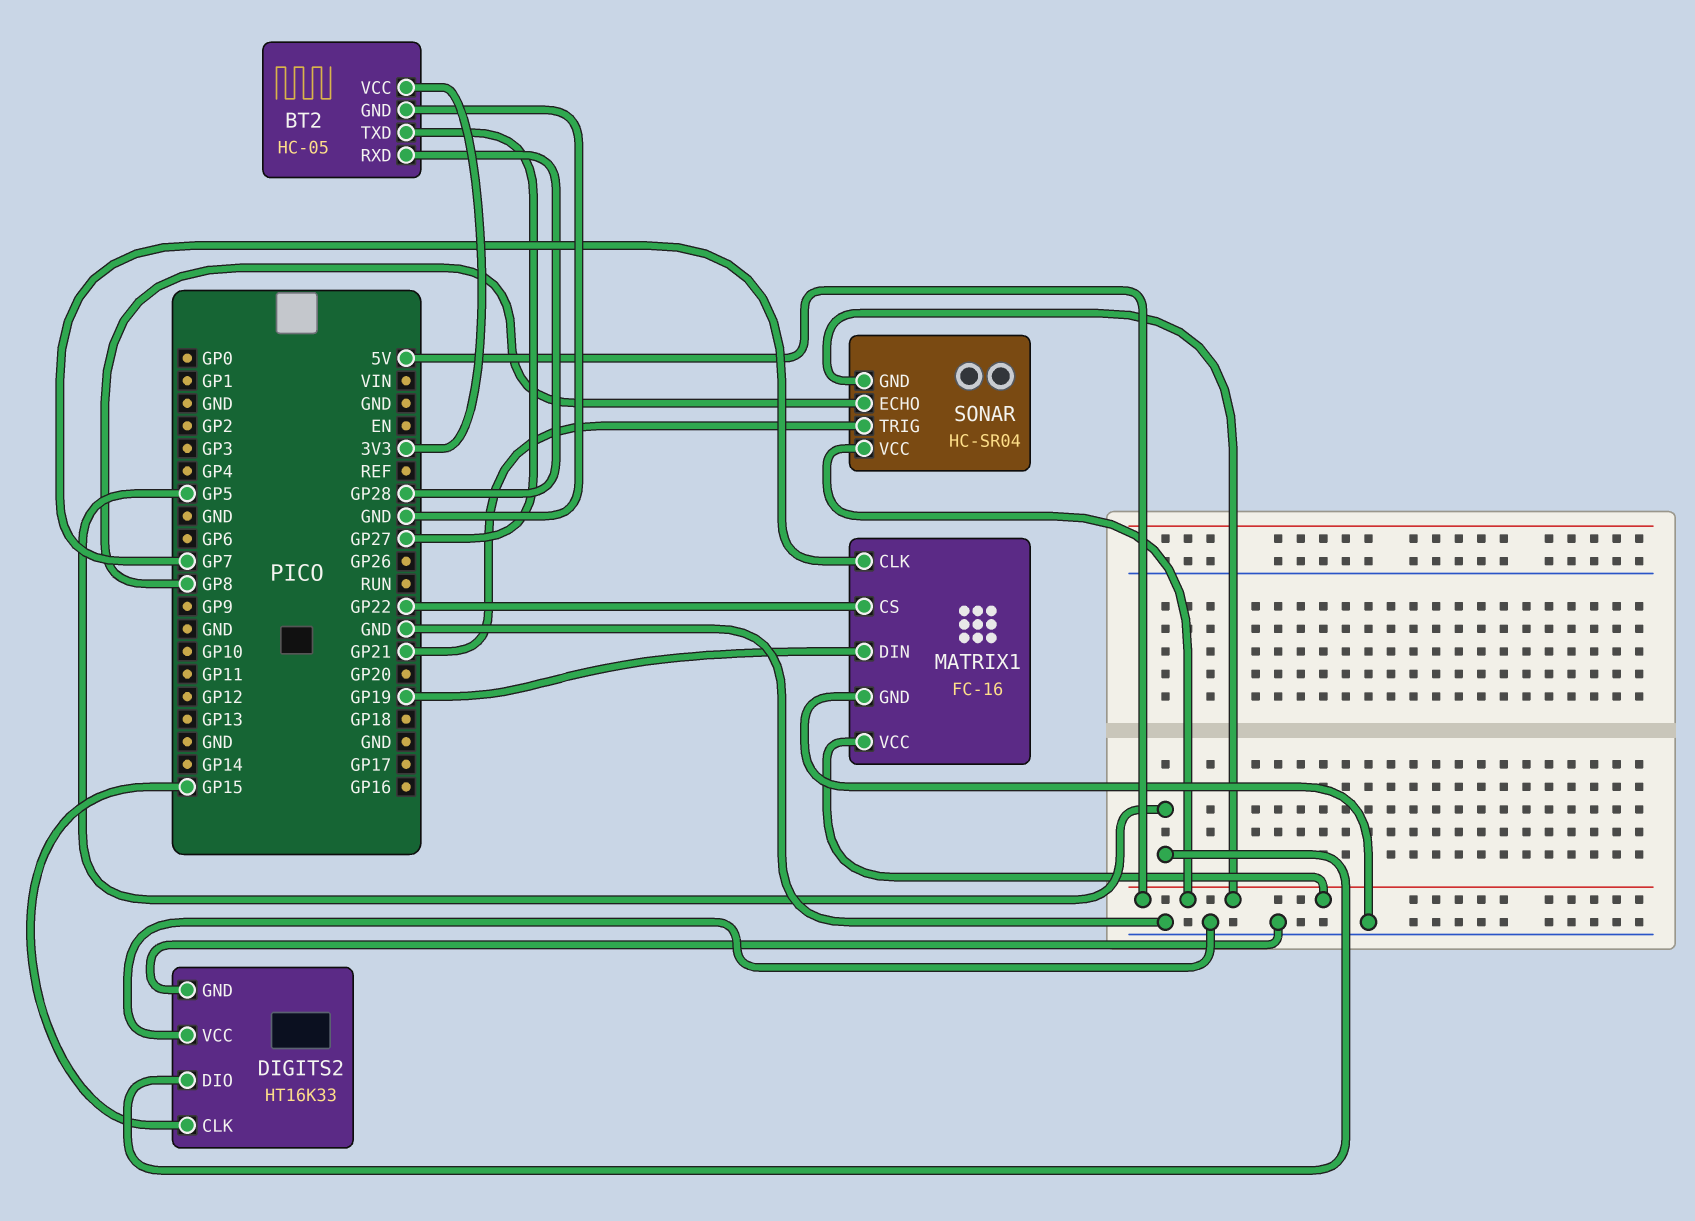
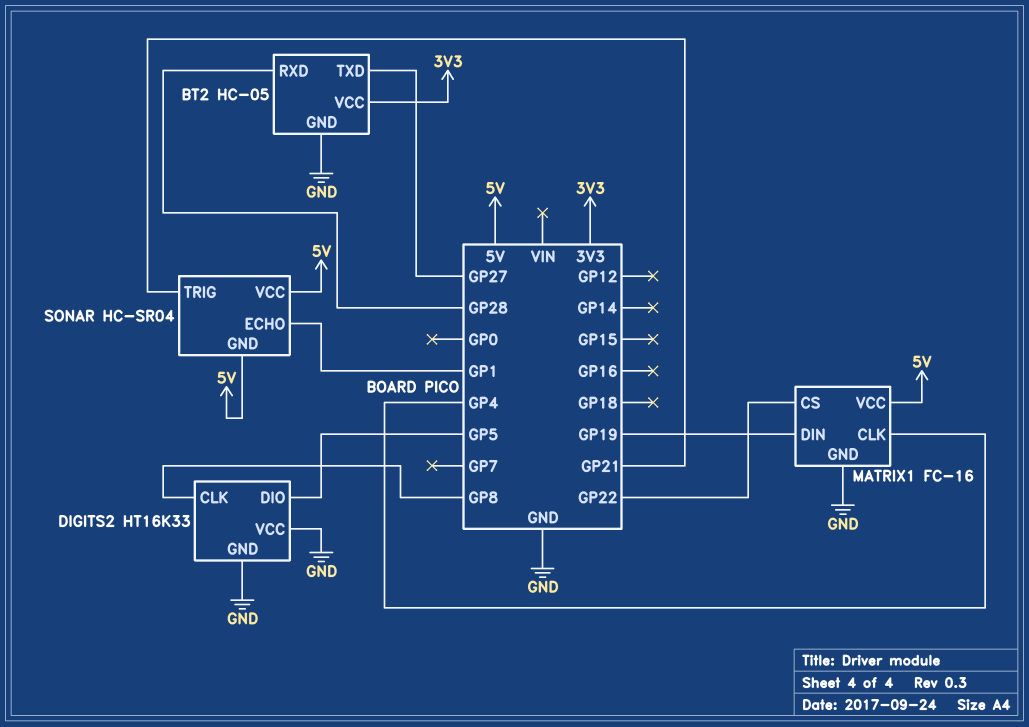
DIGITS2 pin CLK: GP15 -> GP8
MATRIX1 pin CLK: GP7 -> GP4
SONAR pin ECHO: GP8 -> GP1

